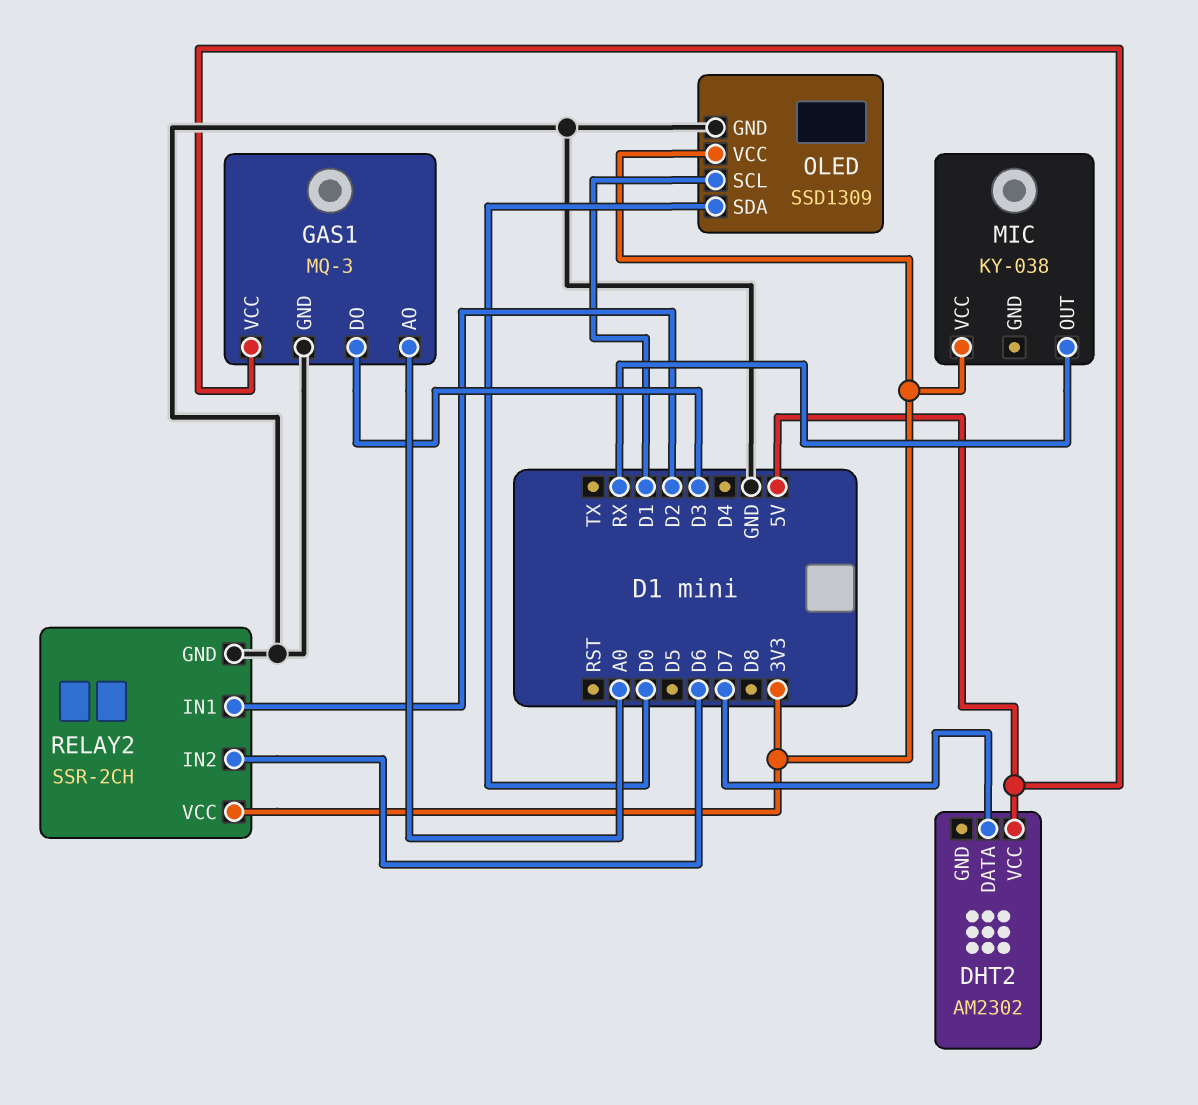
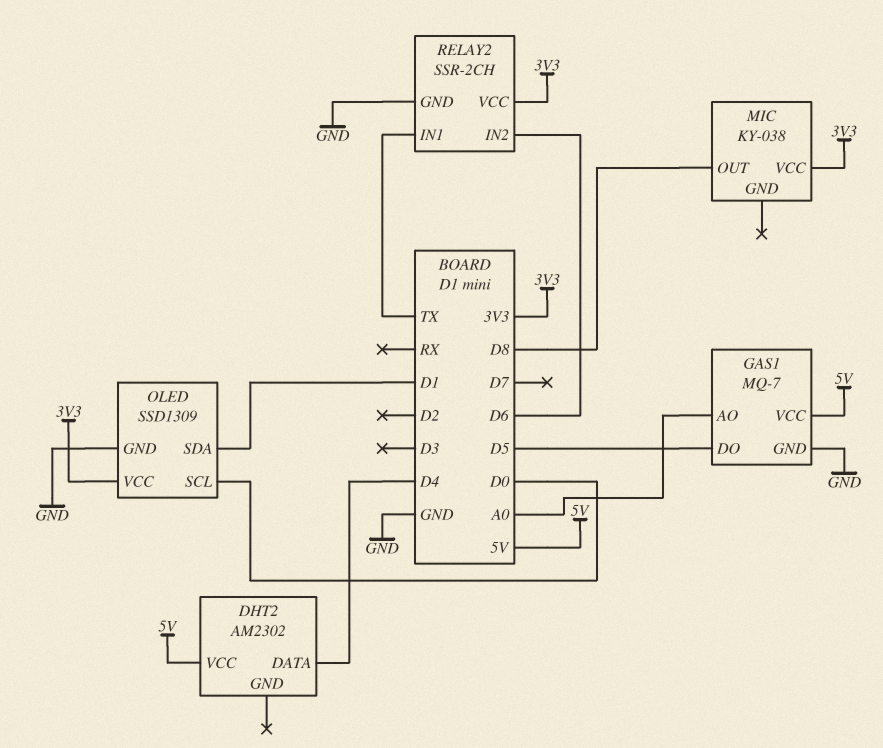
DHT2 pin DATA: D7 -> D4
GAS1: MQ-3 -> MQ-7
GAS1 pin DO: D3 -> D5
MIC pin OUT: RX -> D8
OLED pin SCL: D1 -> D0
OLED pin SDA: D0 -> D1
RELAY2 pin IN1: D2 -> TX

